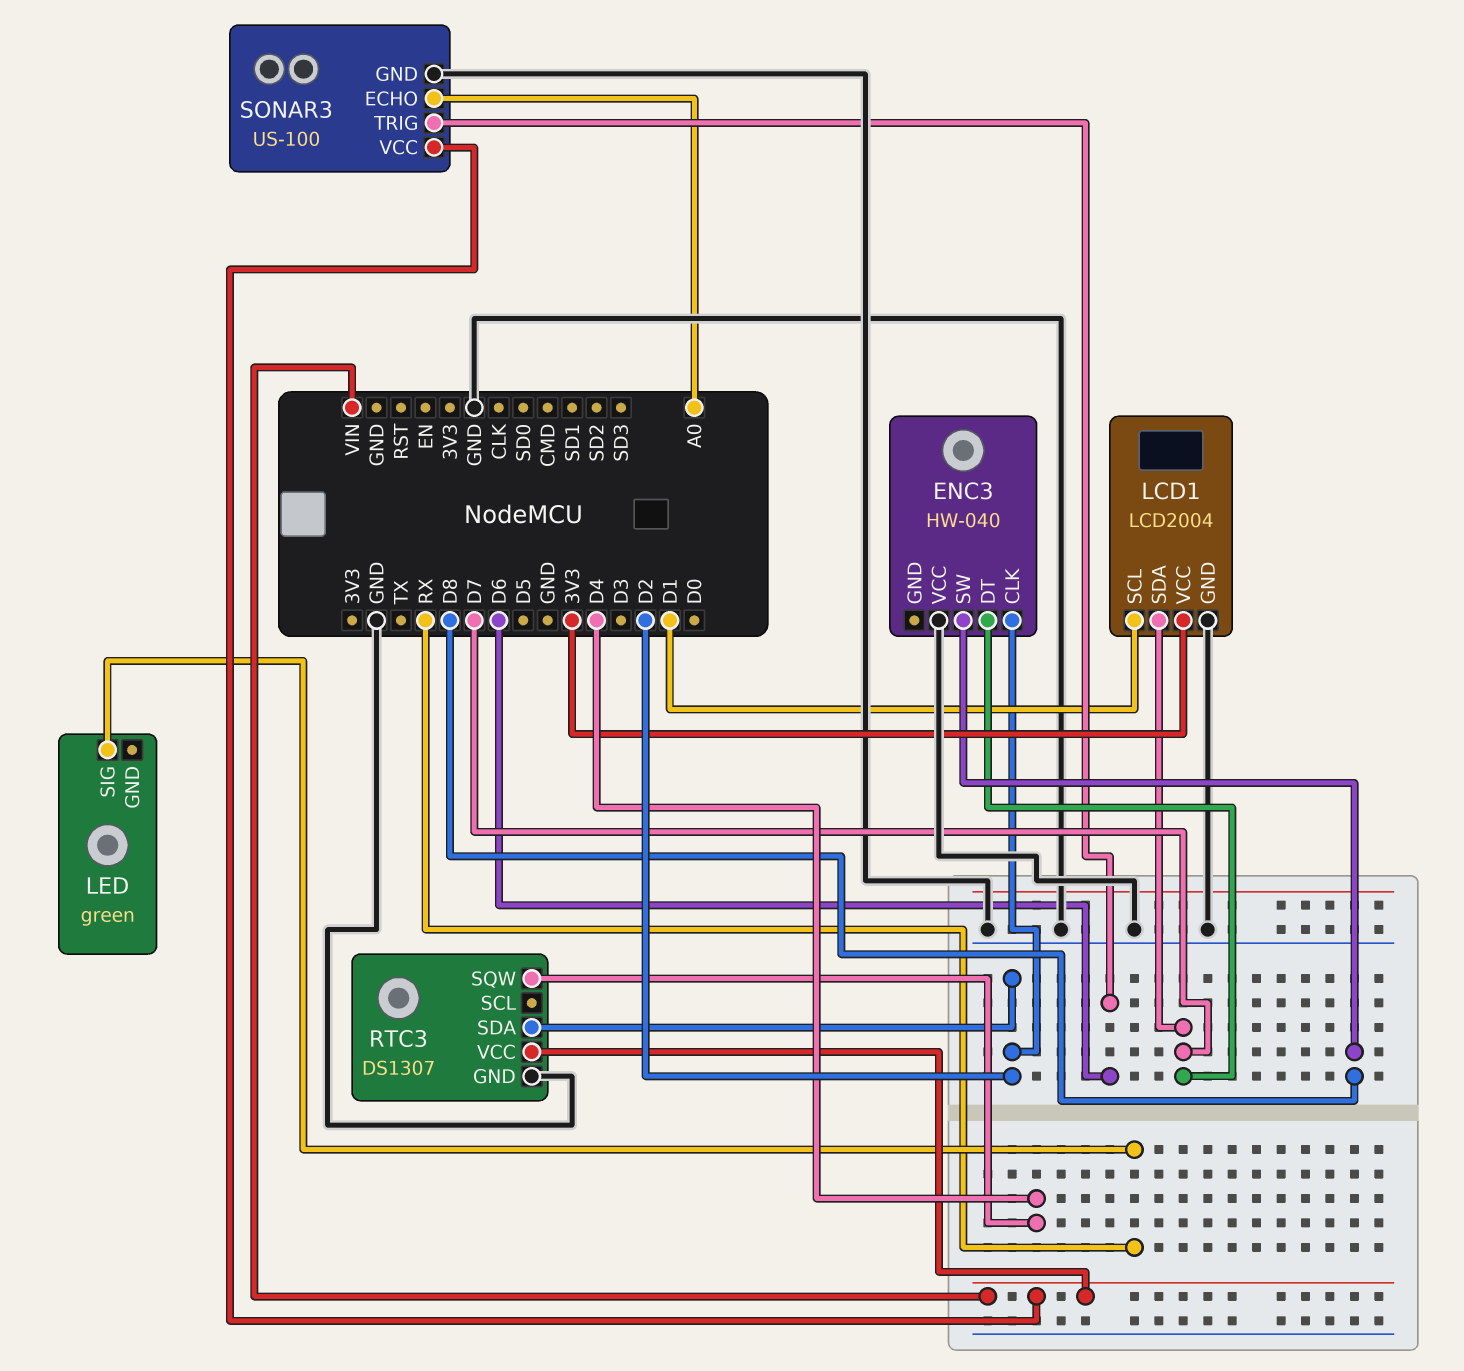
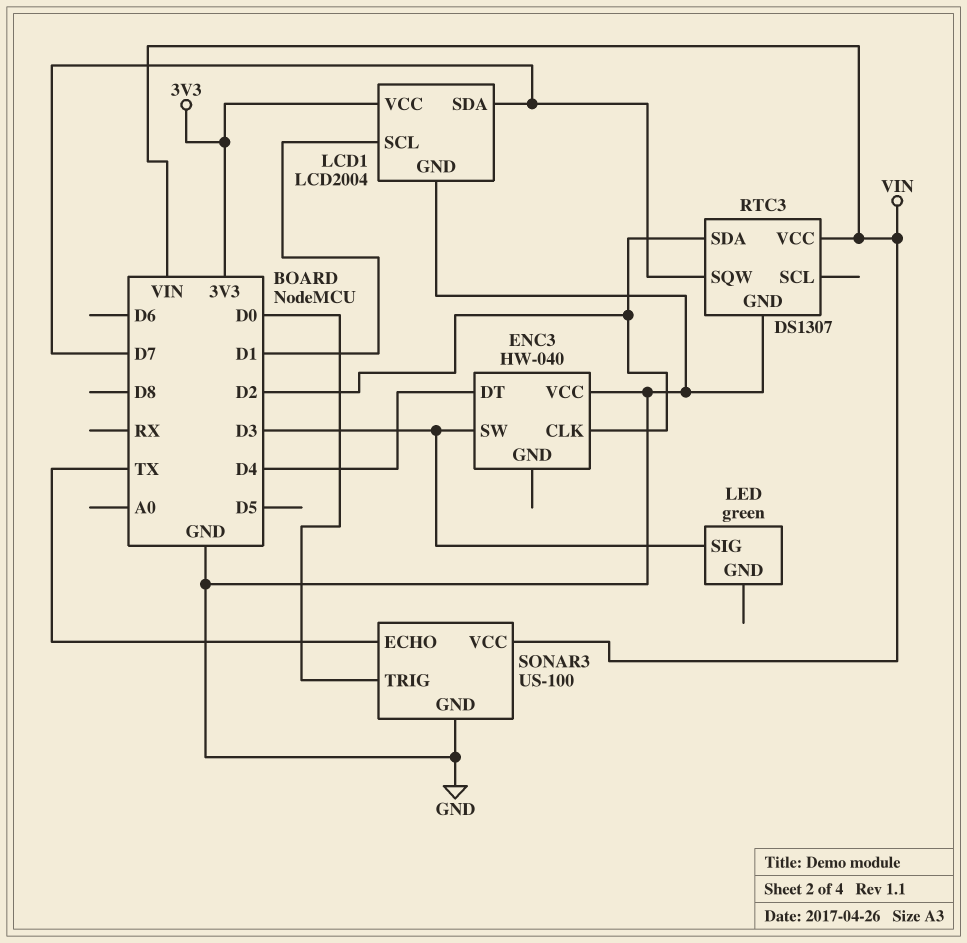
ENC3 pin DT: D7 -> D4
ENC3 pin SW: D8 -> D3
LED pin SIG: RX -> D3
RTC3 pin SQW: D4 -> D7
SONAR3 pin ECHO: A0 -> TX
SONAR3 pin TRIG: D6 -> D0

